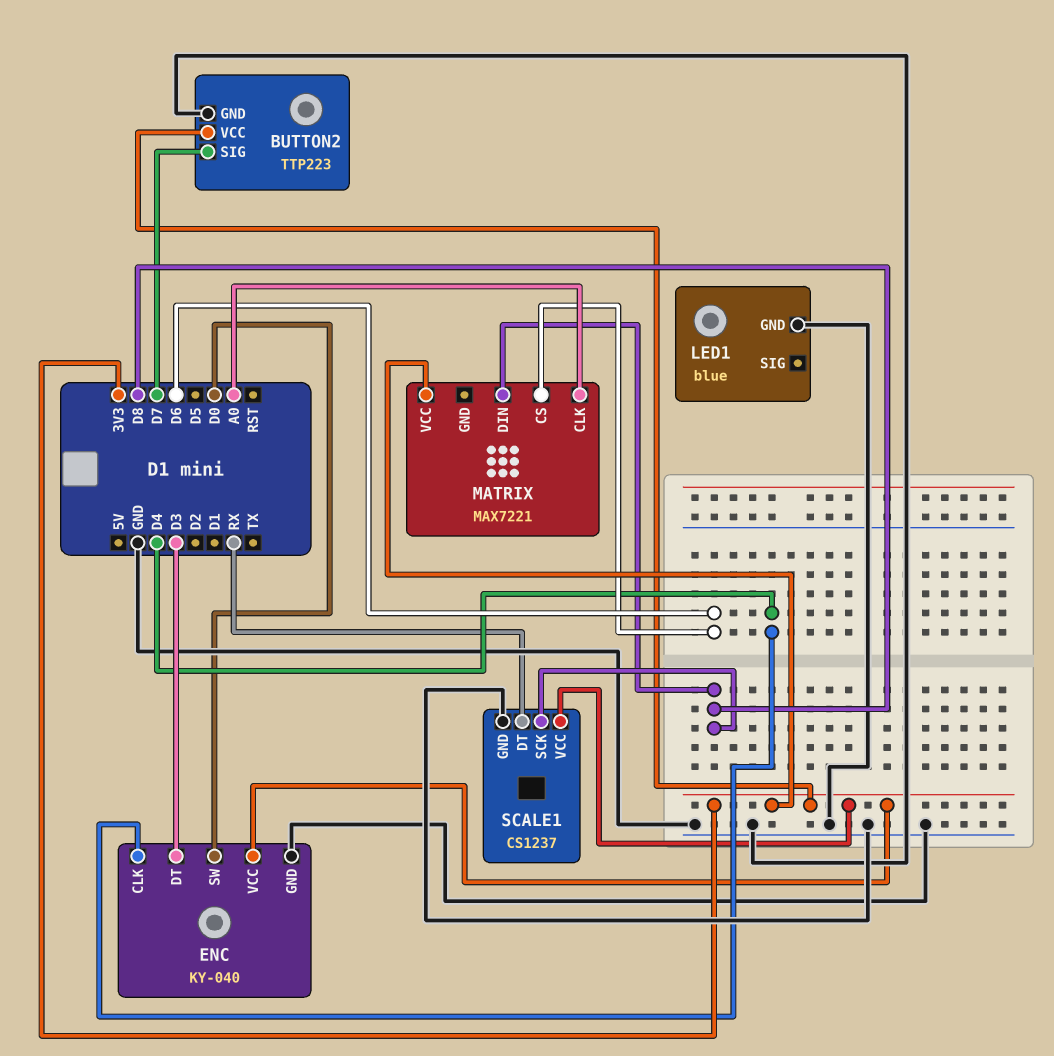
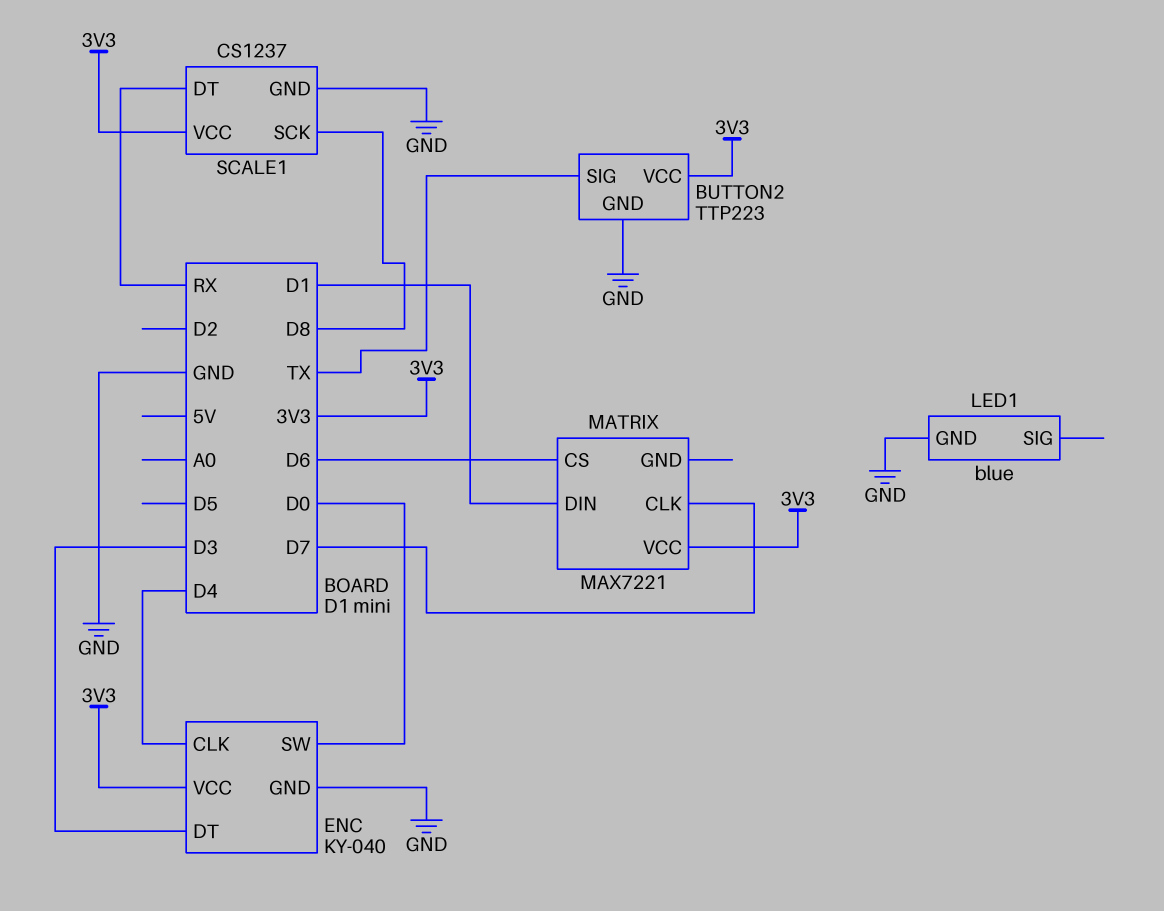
BUTTON2 pin SIG: D7 -> TX
MATRIX pin CLK: A0 -> D7
MATRIX pin DIN: D8 -> D1

